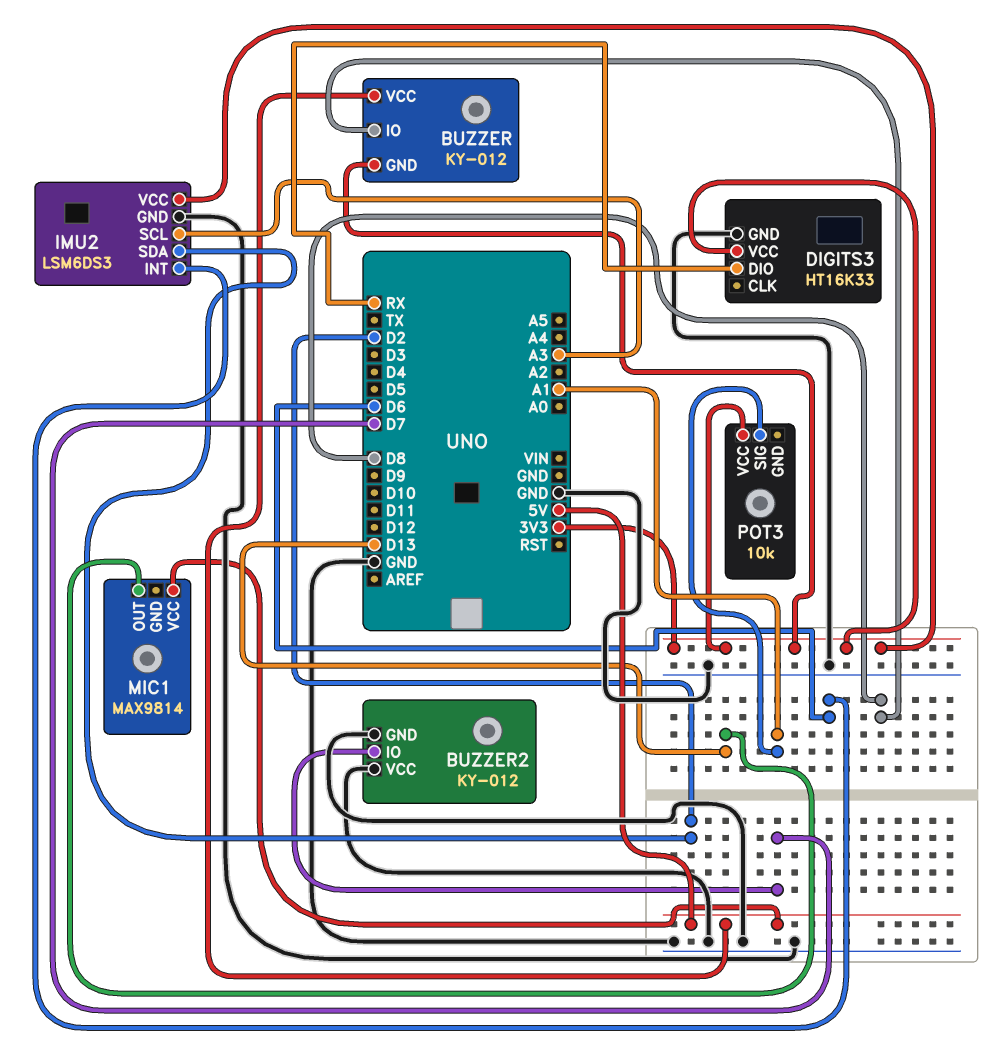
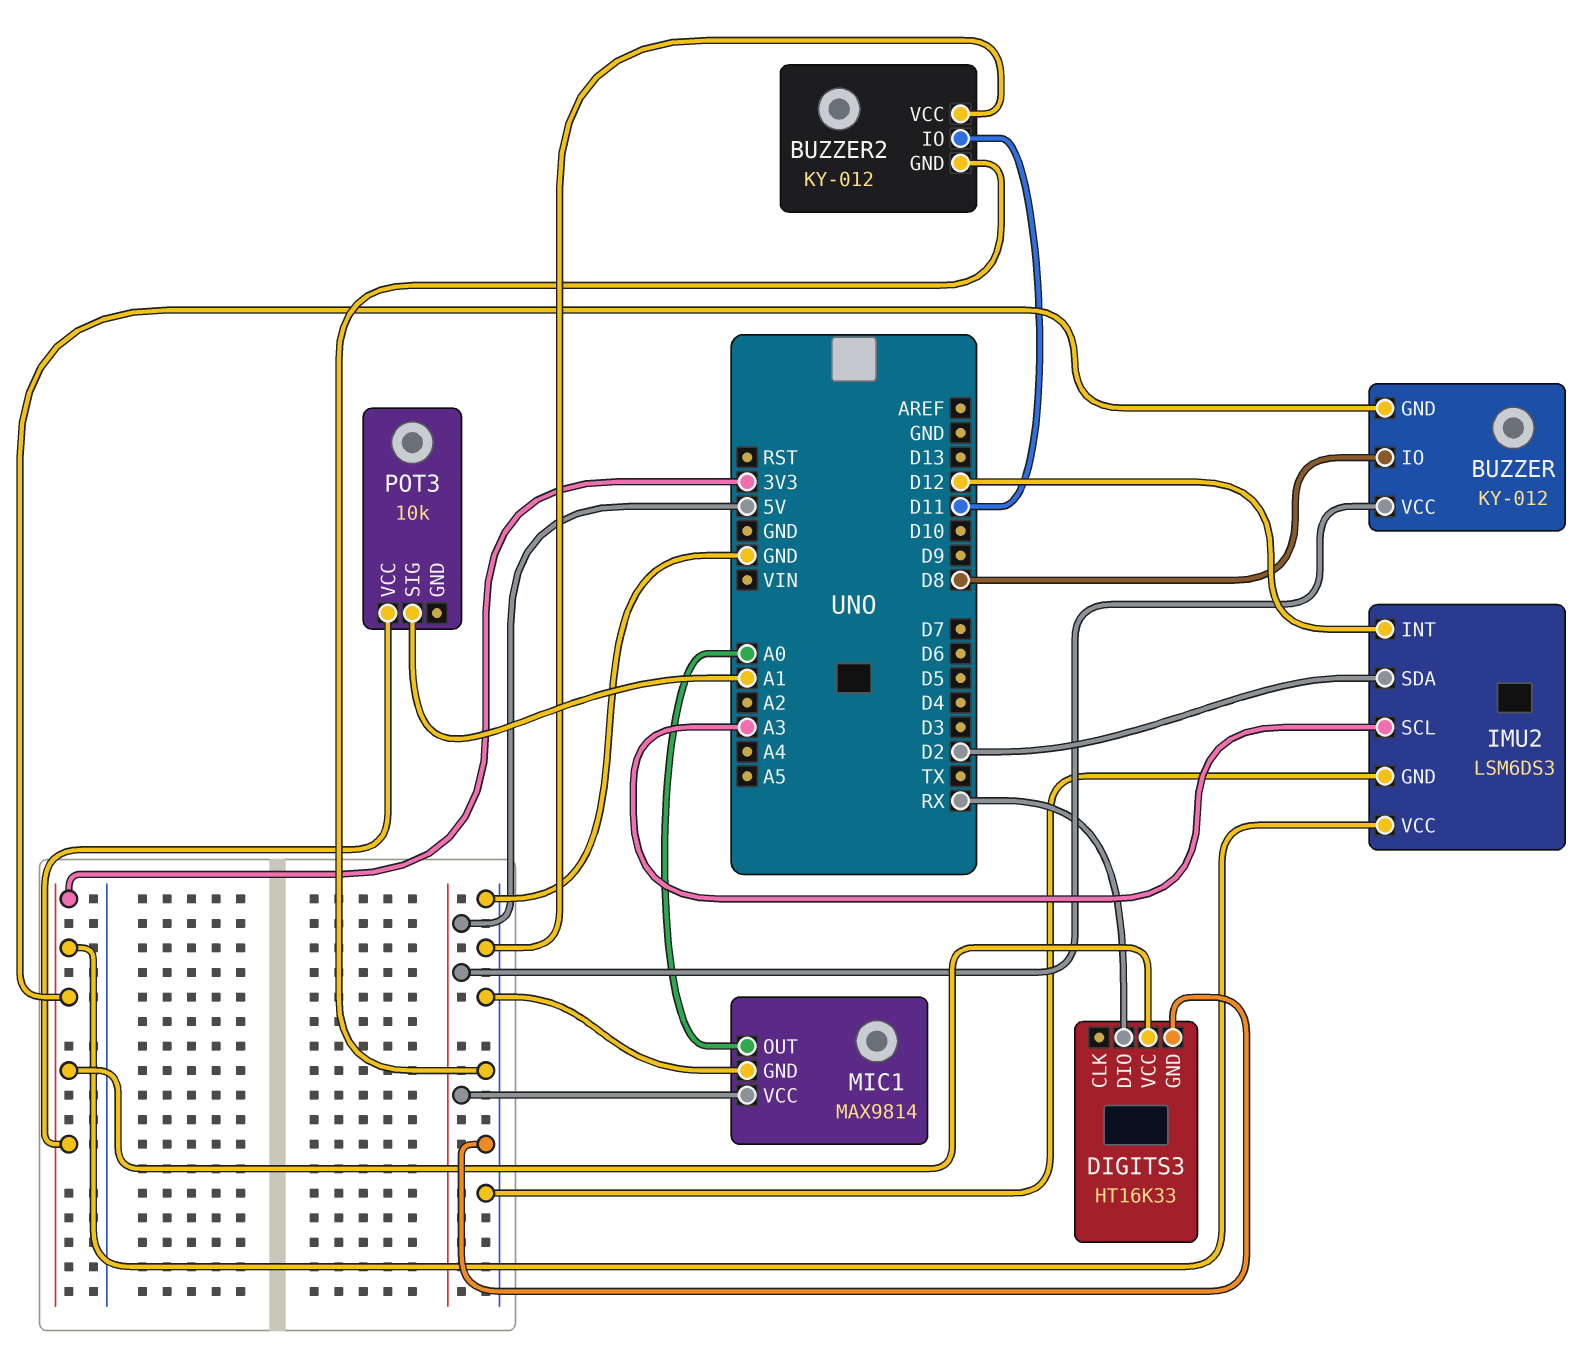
BUZZER2 pin IO: D7 -> D11
IMU2 pin INT: D6 -> D12
MIC1 pin GND: none -> GND
MIC1 pin OUT: D13 -> A0

